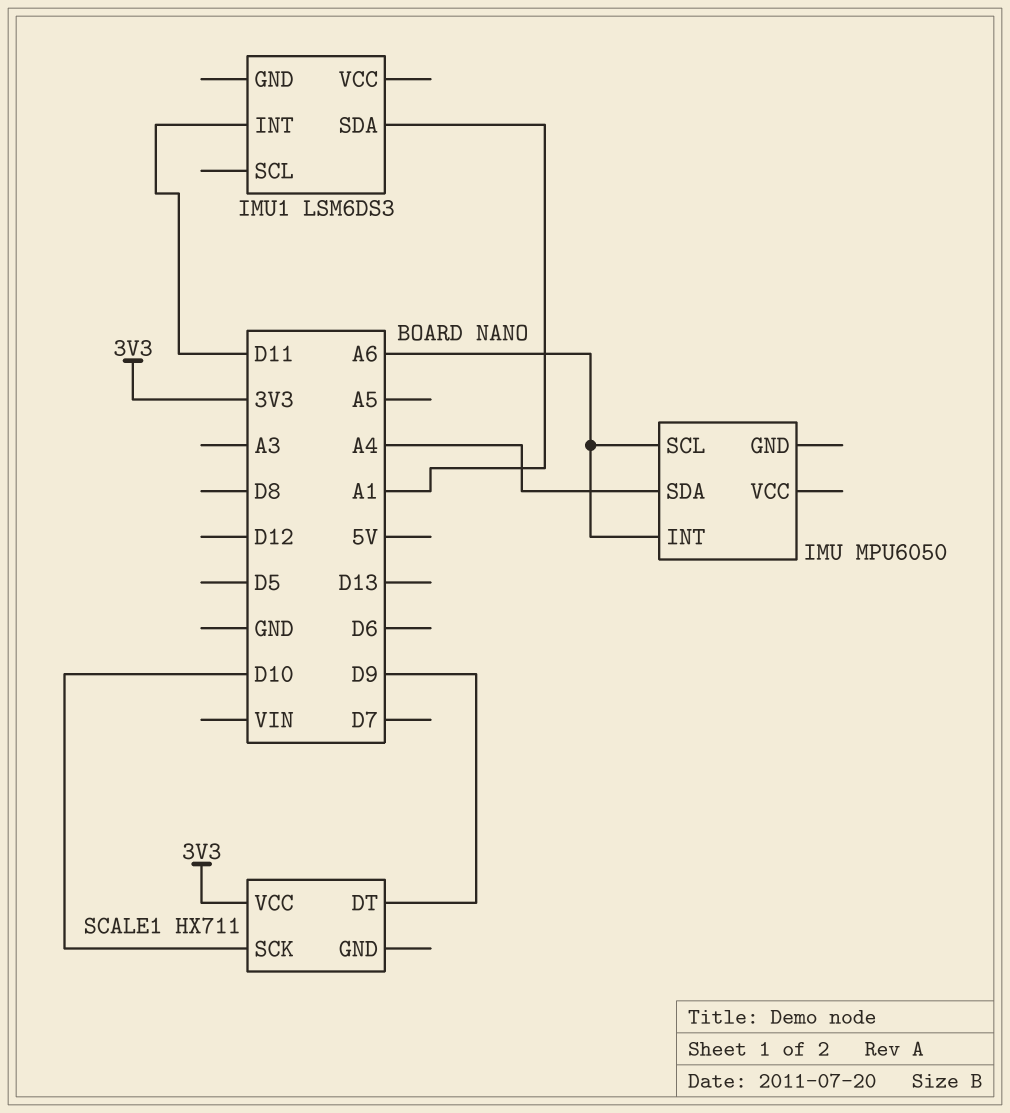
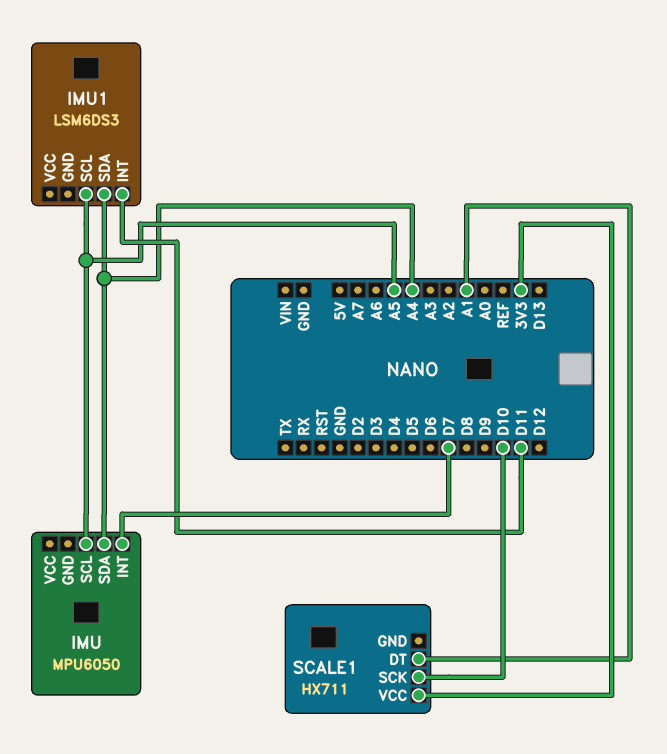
IMU pin INT: A6 -> D7
IMU pin SCL: A6 -> A5
IMU1 pin SCL: none -> A5
IMU1 pin SDA: A1 -> A4
SCALE1 pin DT: D9 -> A1

